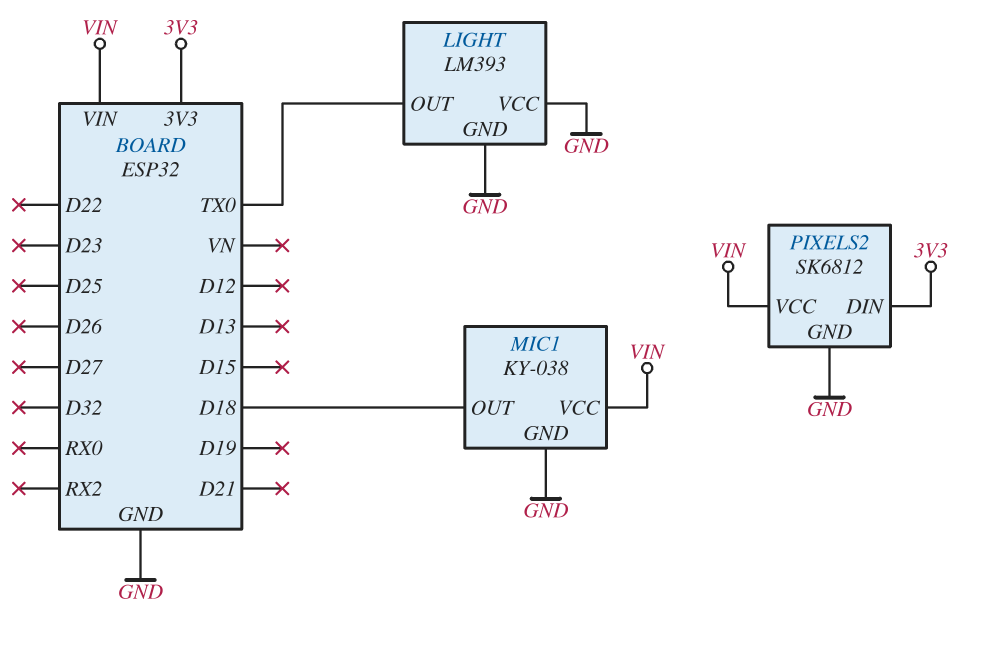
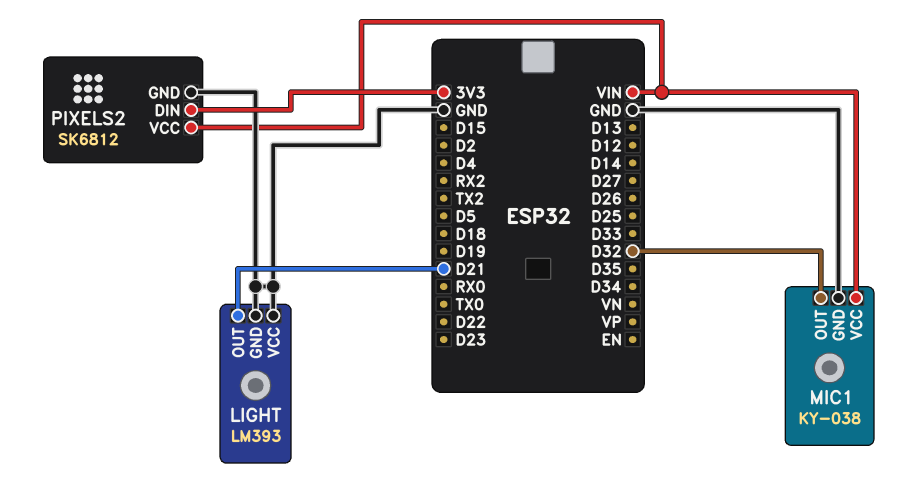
LIGHT pin OUT: TX0 -> D21
MIC1 pin OUT: D18 -> D32

